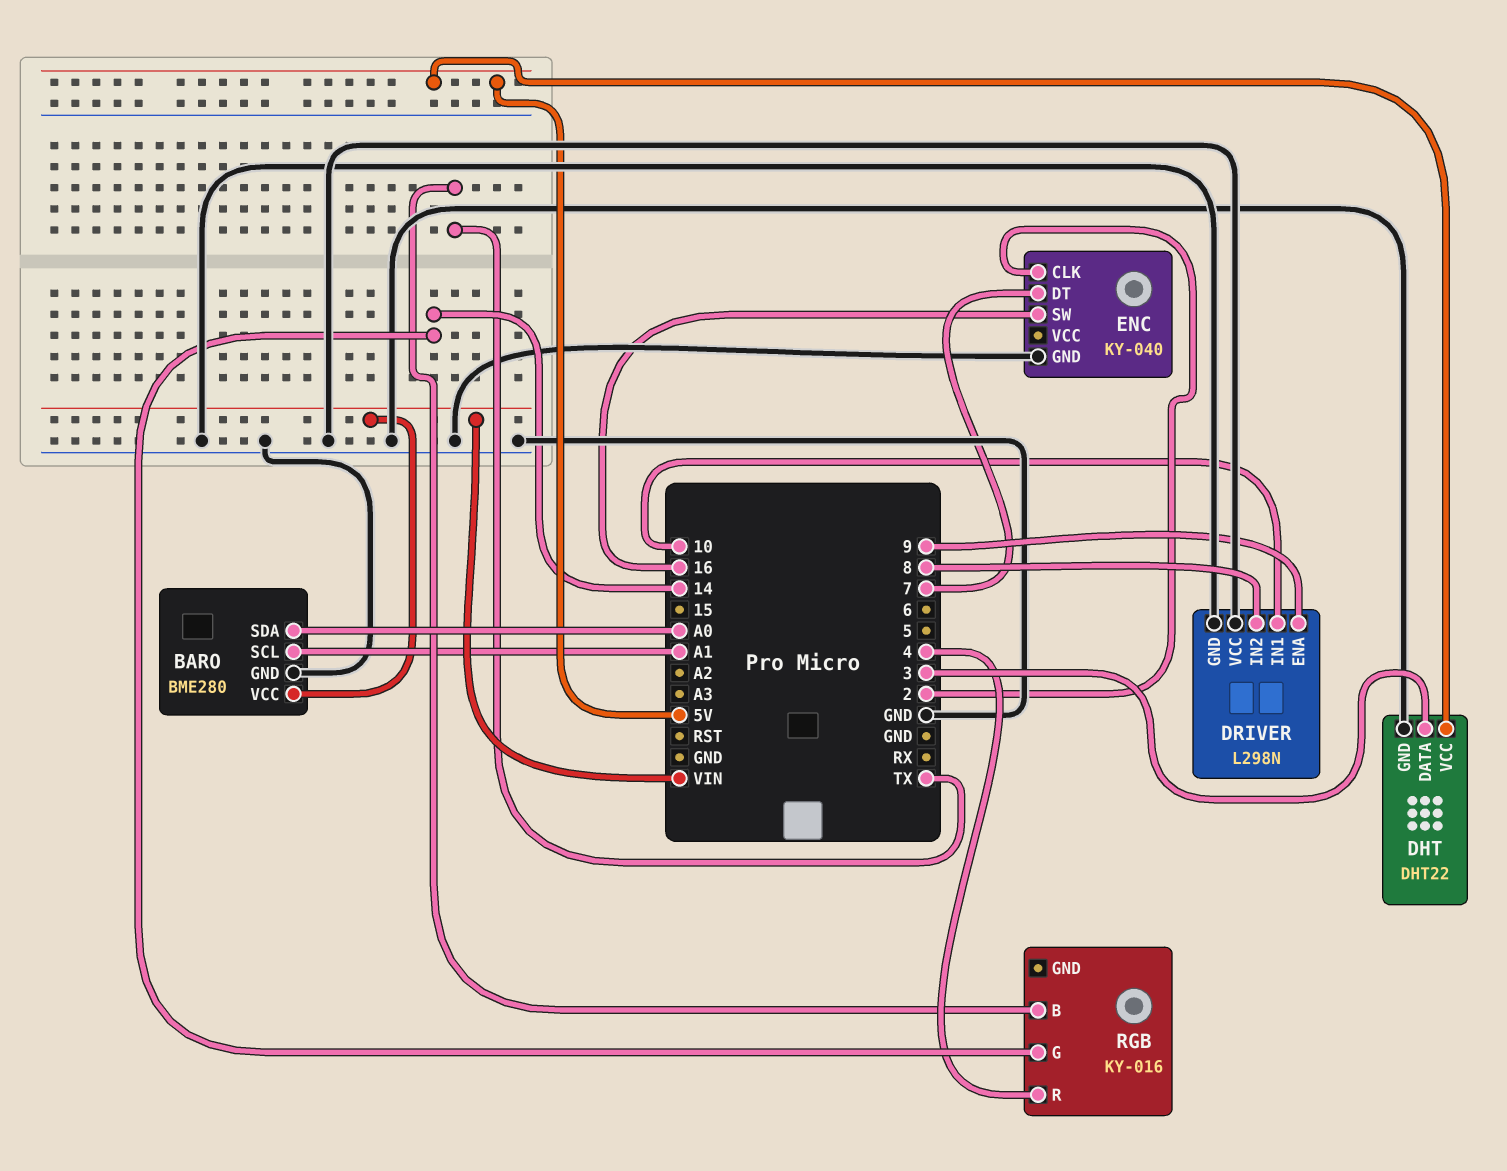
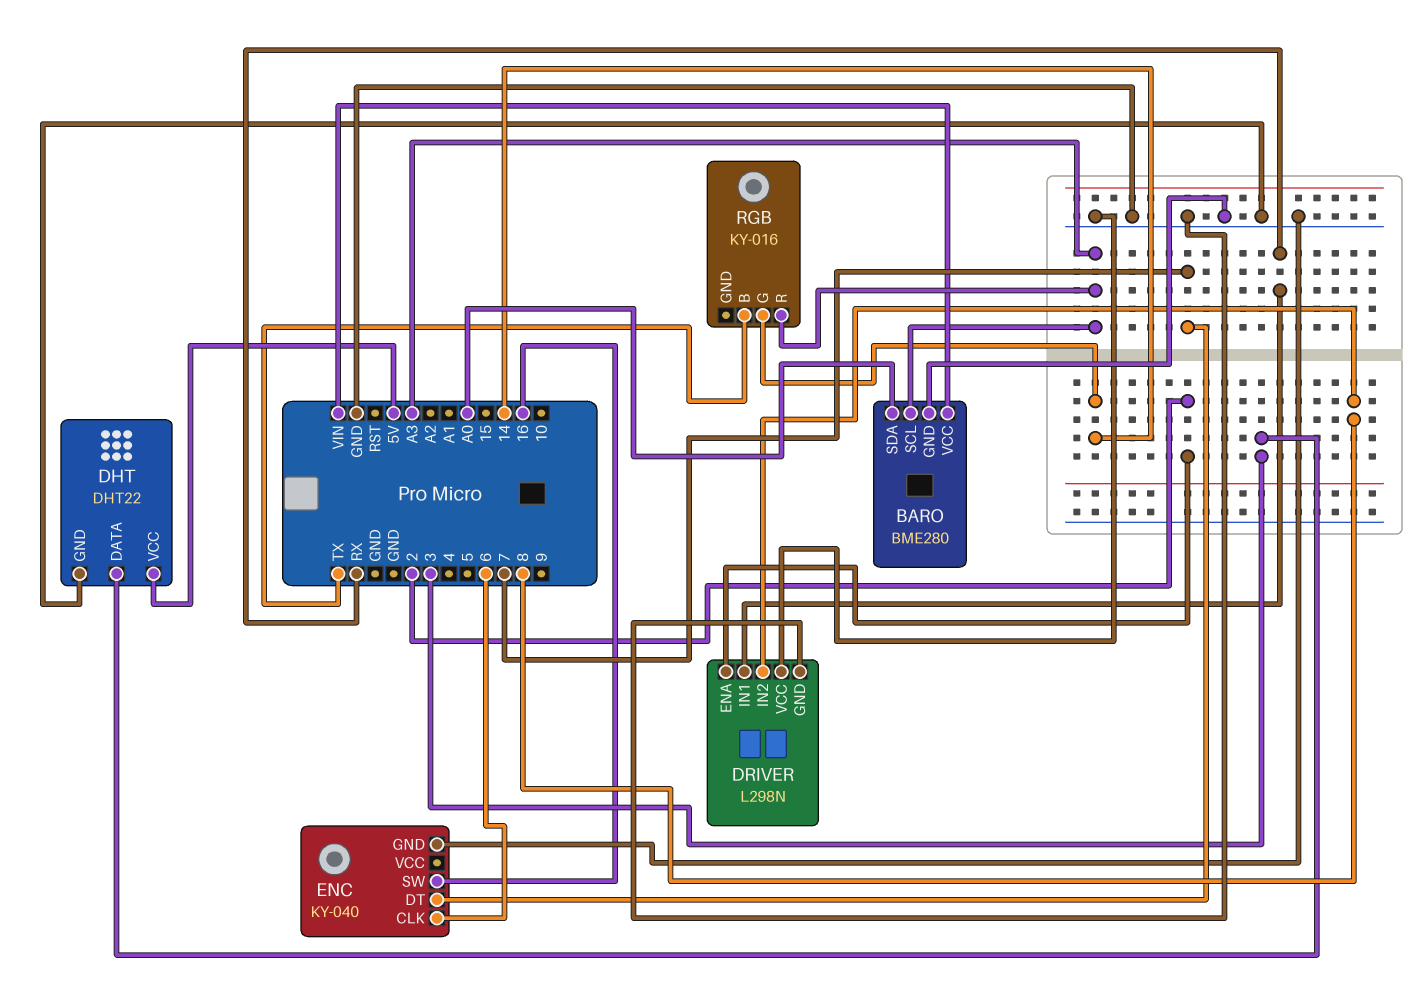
BARO pin SCL: A1 -> A3
DRIVER pin ENA: 9 -> 2
DRIVER pin IN1: 10 -> RX
ENC pin CLK: 2 -> 6
RGB pin R: 4 -> A3

